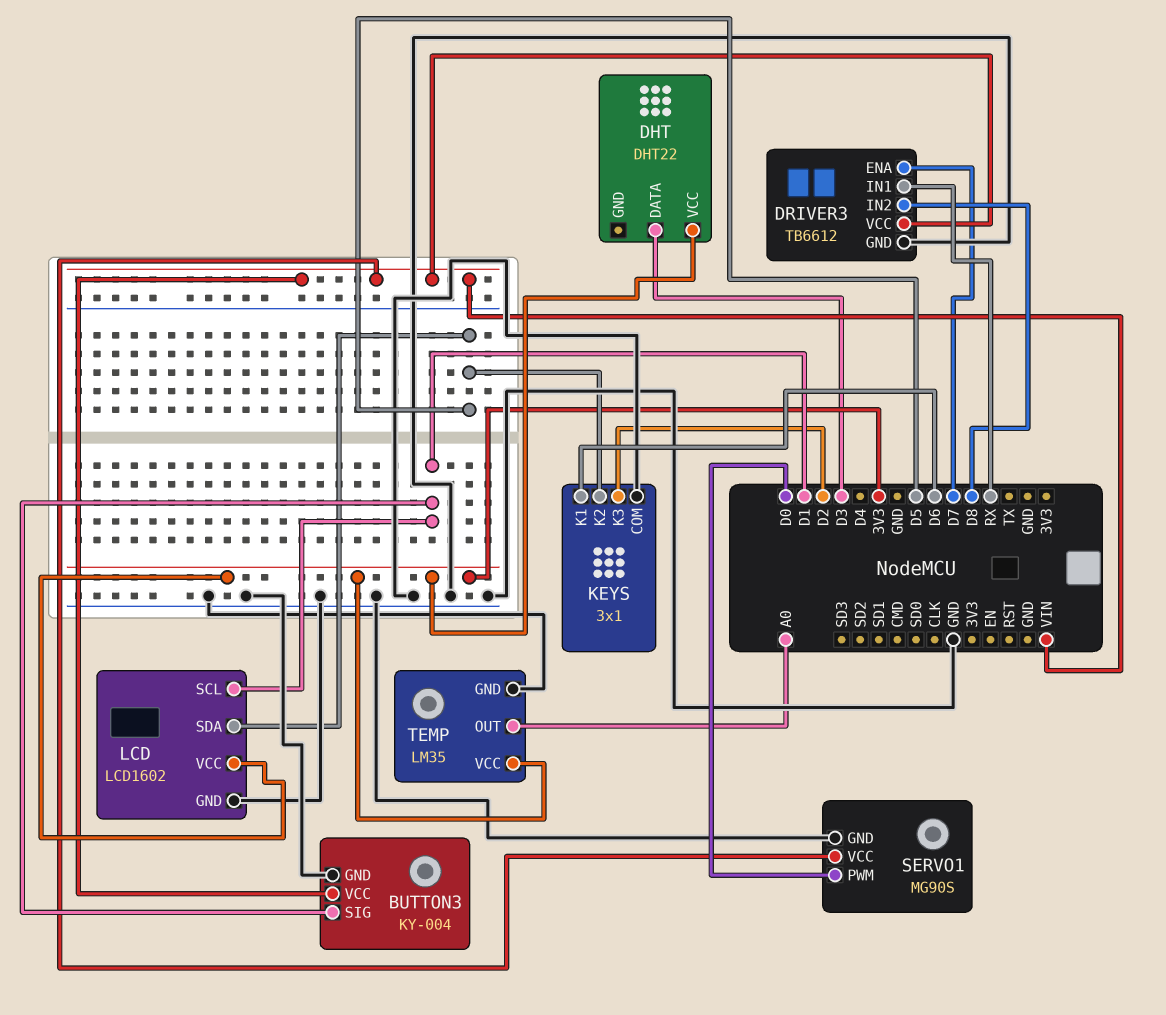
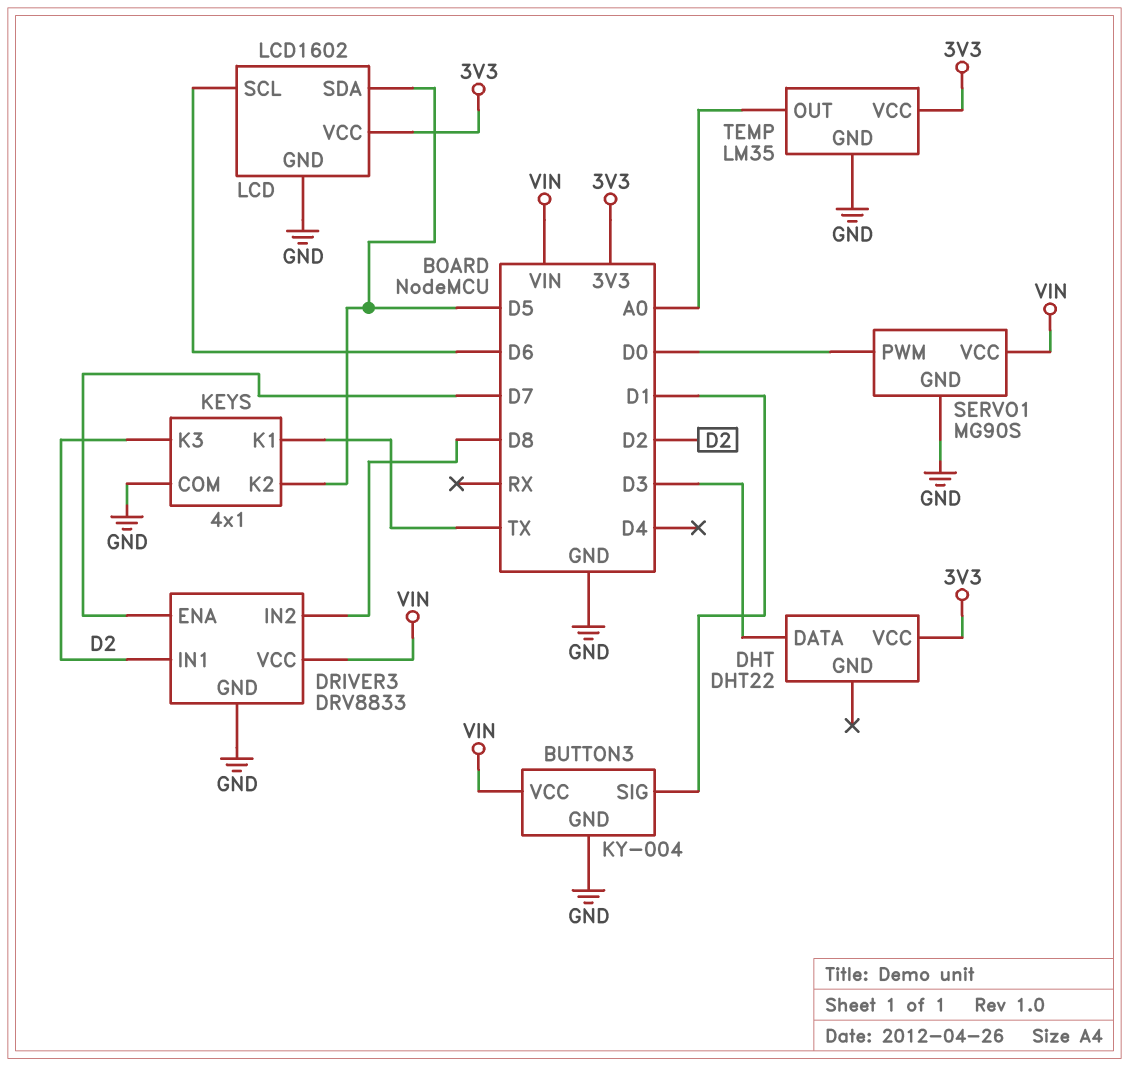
DRIVER3: TB6612 -> DRV8833
DRIVER3 pin IN1: RX -> D2
KEYS: 3x1 -> 4x1
KEYS pin K1: D6 -> TX
LCD pin SCL: D1 -> D6

